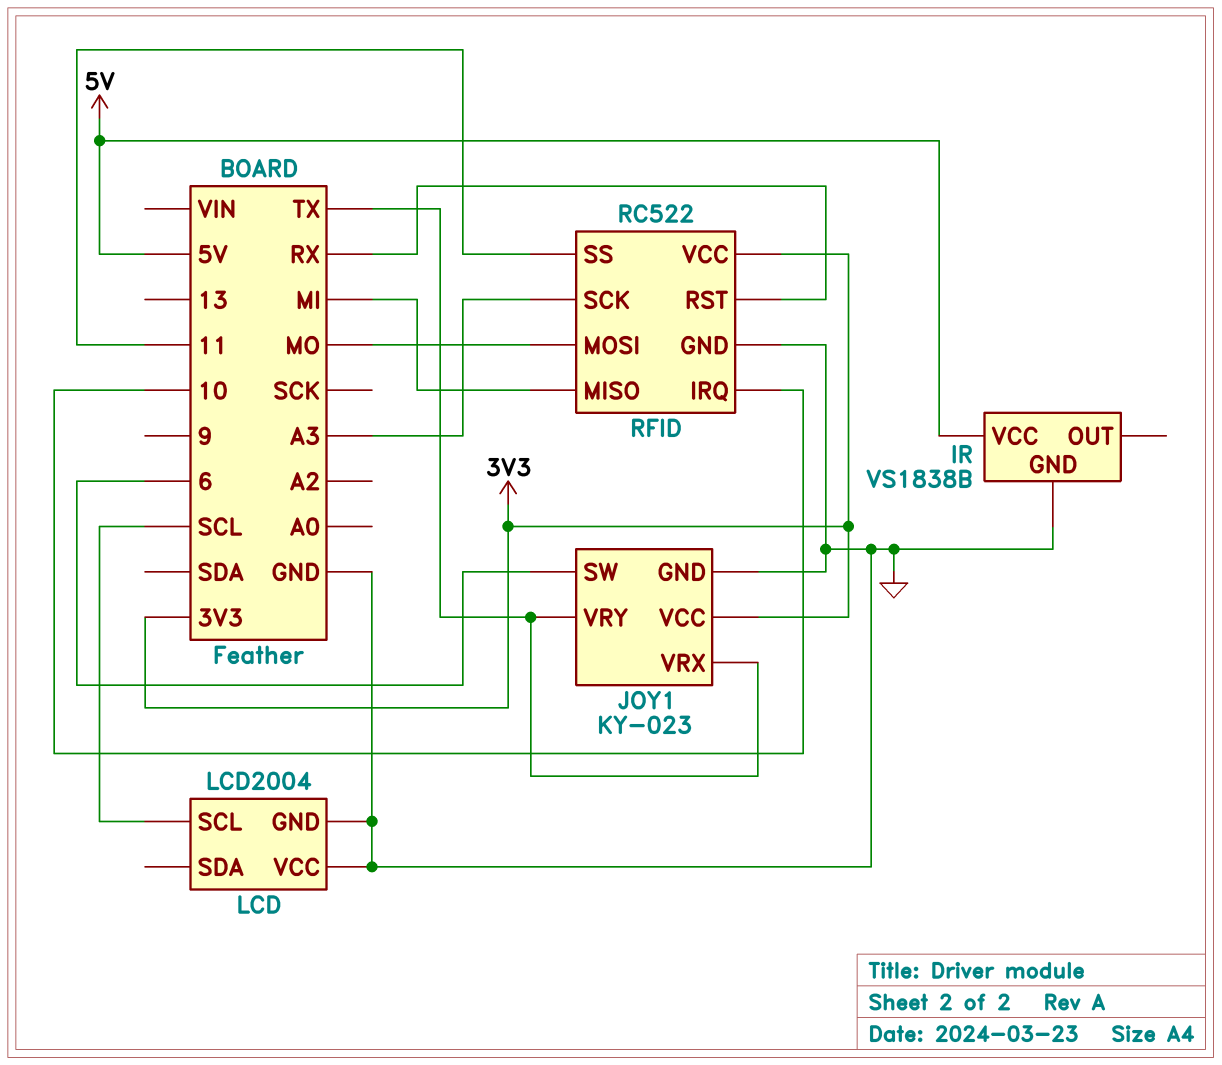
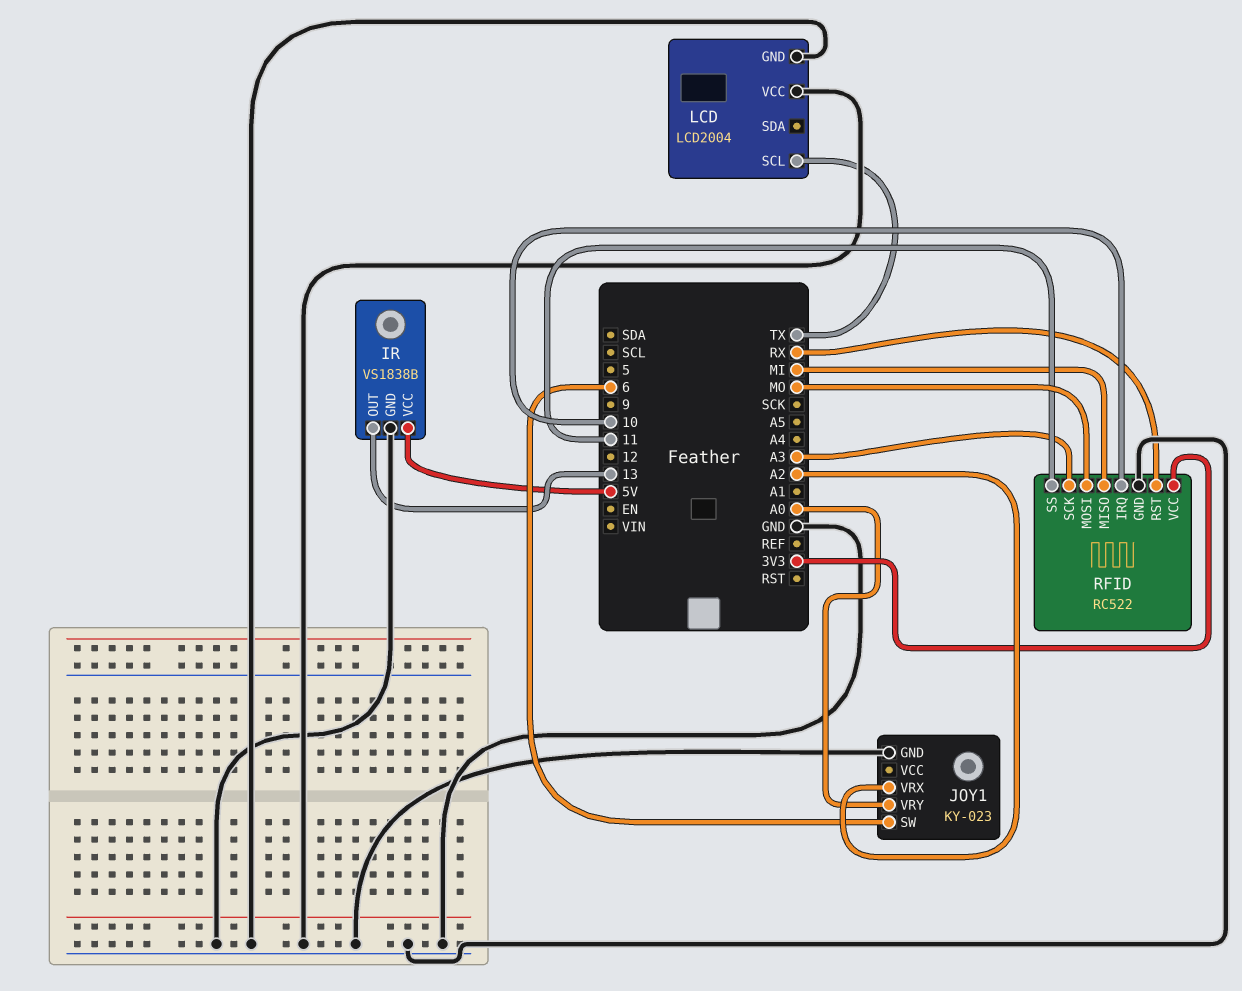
IR pin OUT: none -> 13
JOY1 pin VCC: 3V3 -> none
JOY1 pin VRX: TX -> A2
JOY1 pin VRY: TX -> A0
LCD pin SCL: SCL -> TX

